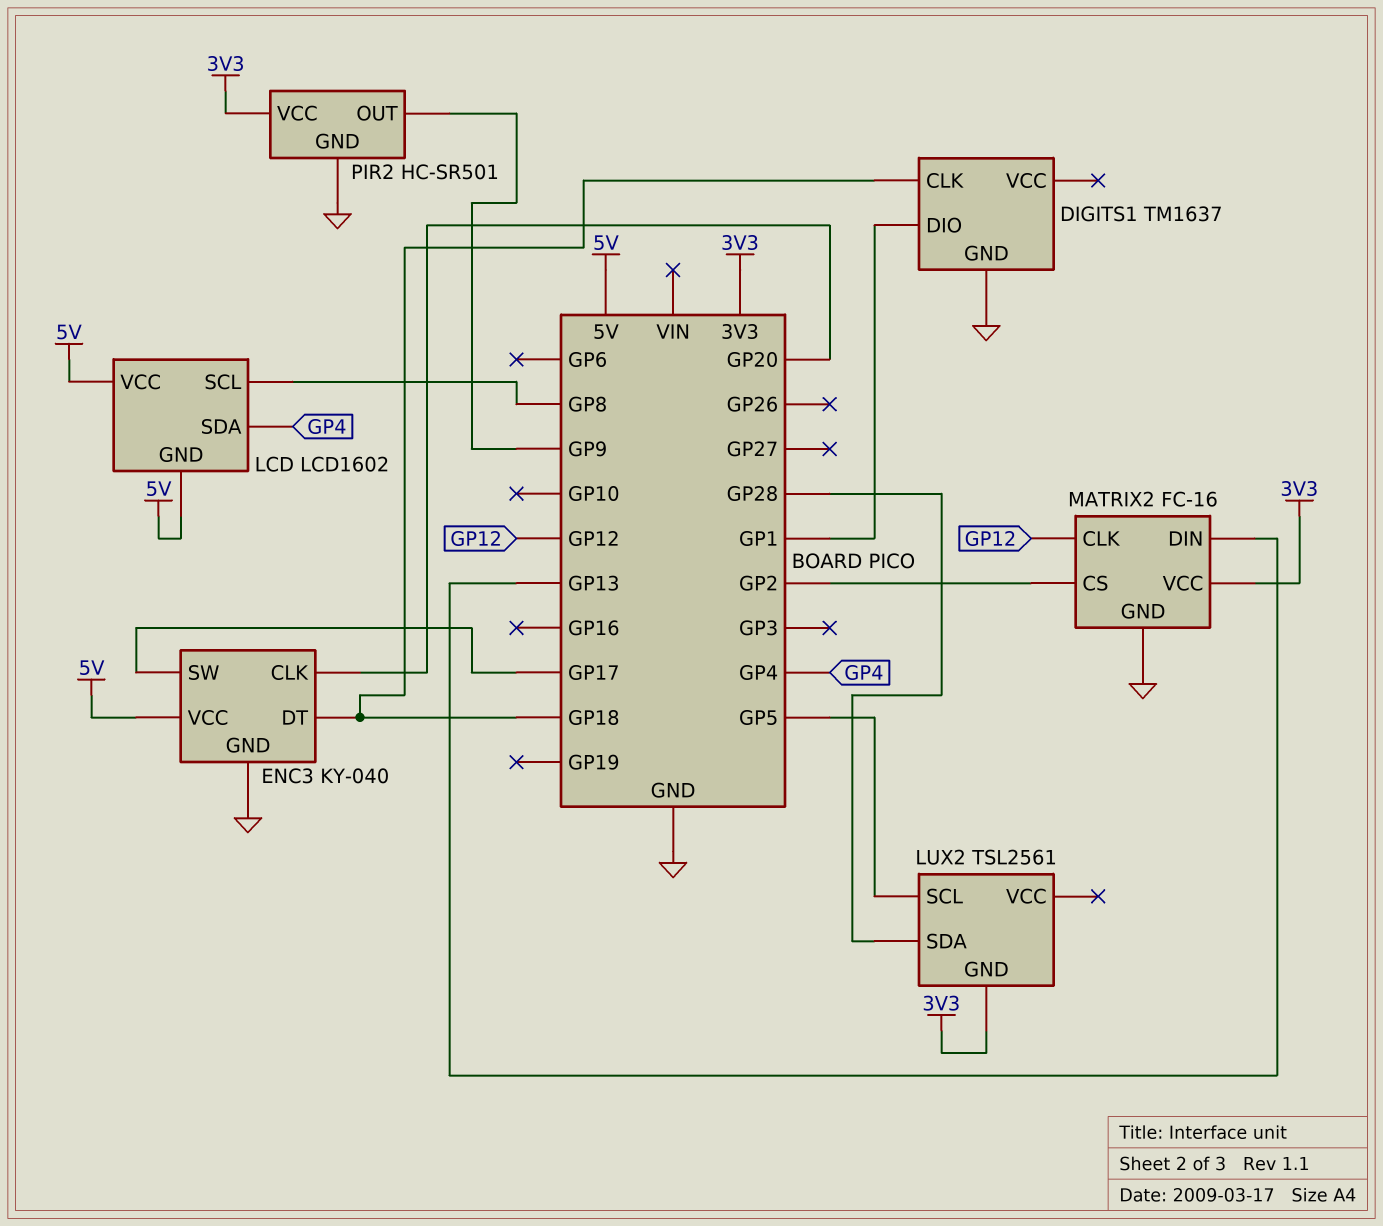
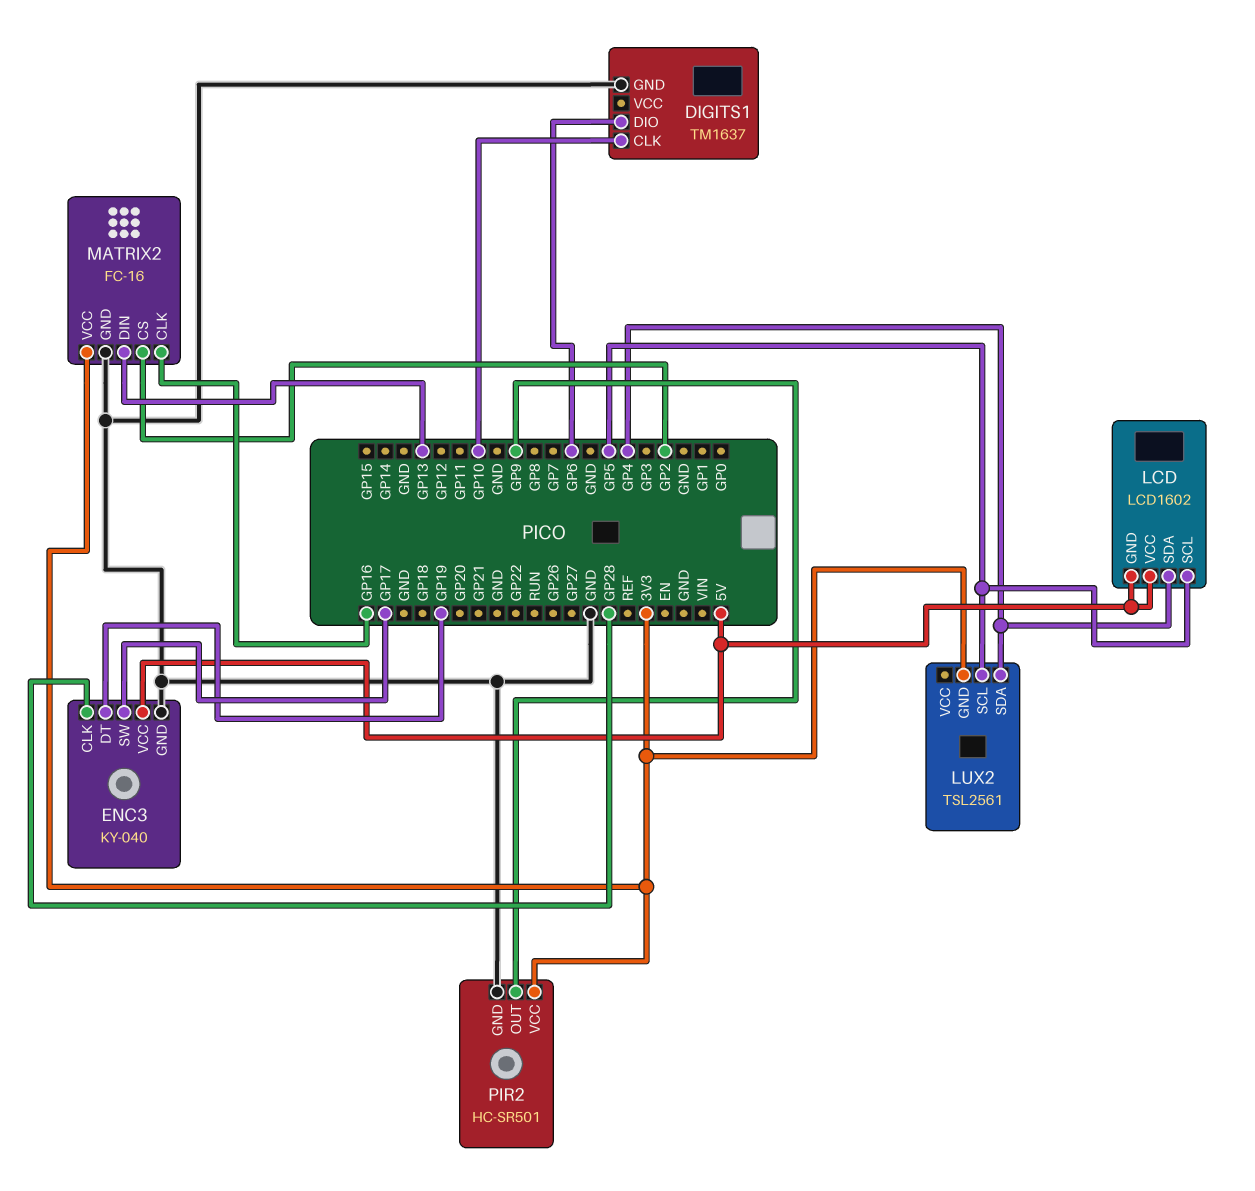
DIGITS1 pin CLK: GP18 -> GP10
DIGITS1 pin DIO: GP1 -> GP6
ENC3 pin CLK: GP20 -> GP28
ENC3 pin DT: GP18 -> GP19
LCD pin SCL: GP8 -> GP5
LUX2 pin SDA: GP28 -> GP4
MATRIX2 pin CLK: GP12 -> GP16

